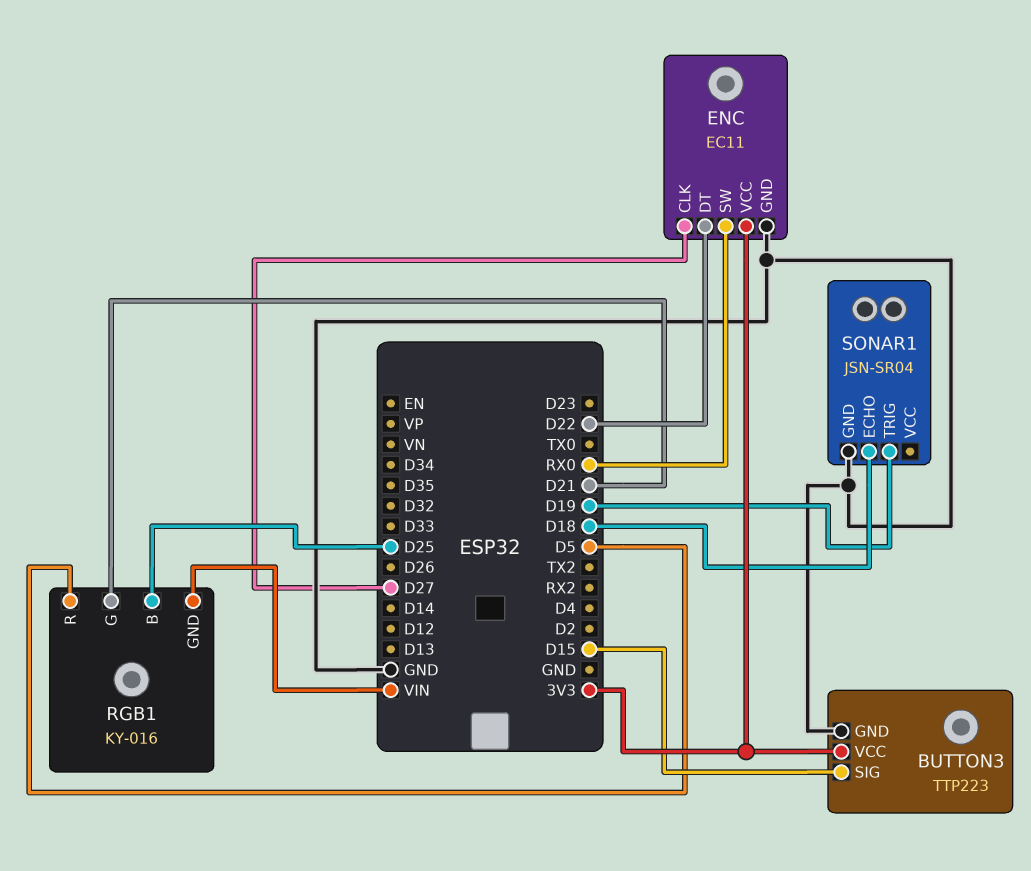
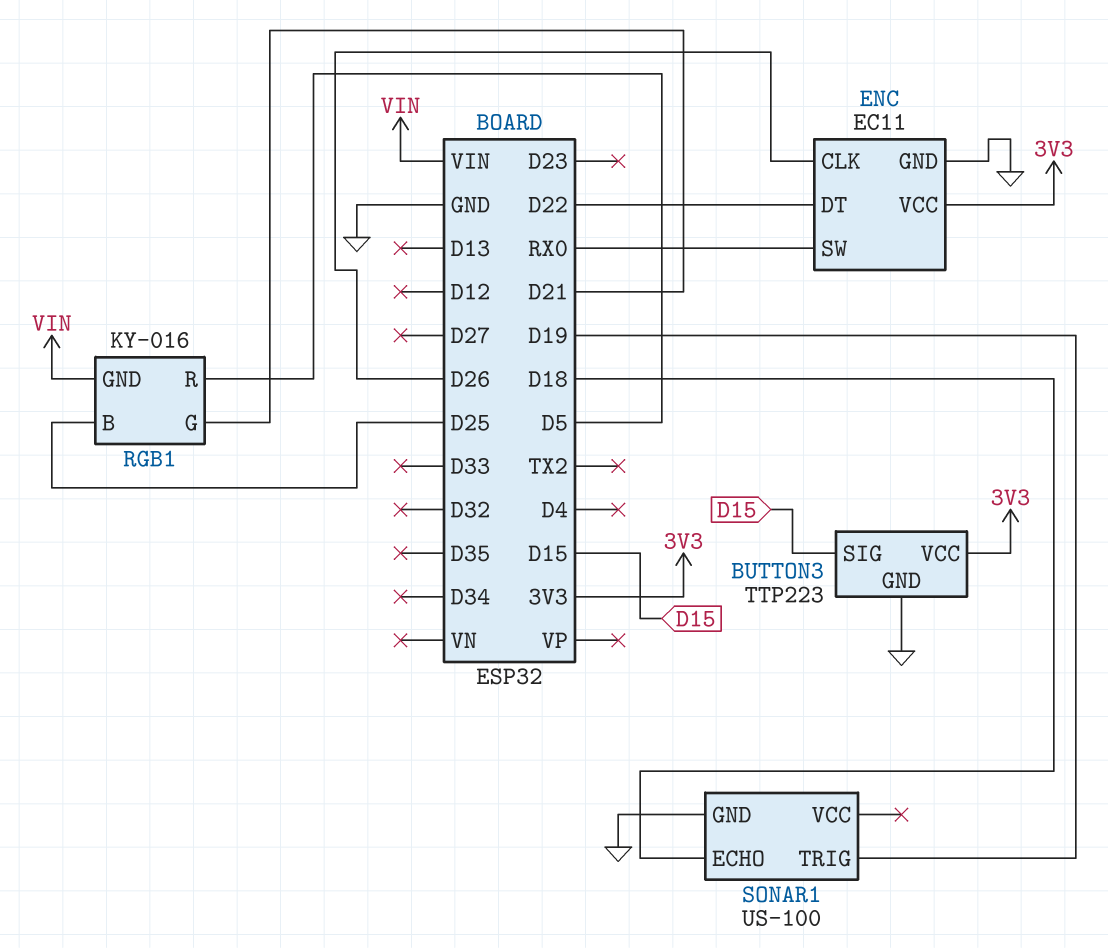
ENC pin CLK: D27 -> D26
SONAR1: JSN-SR04 -> US-100

